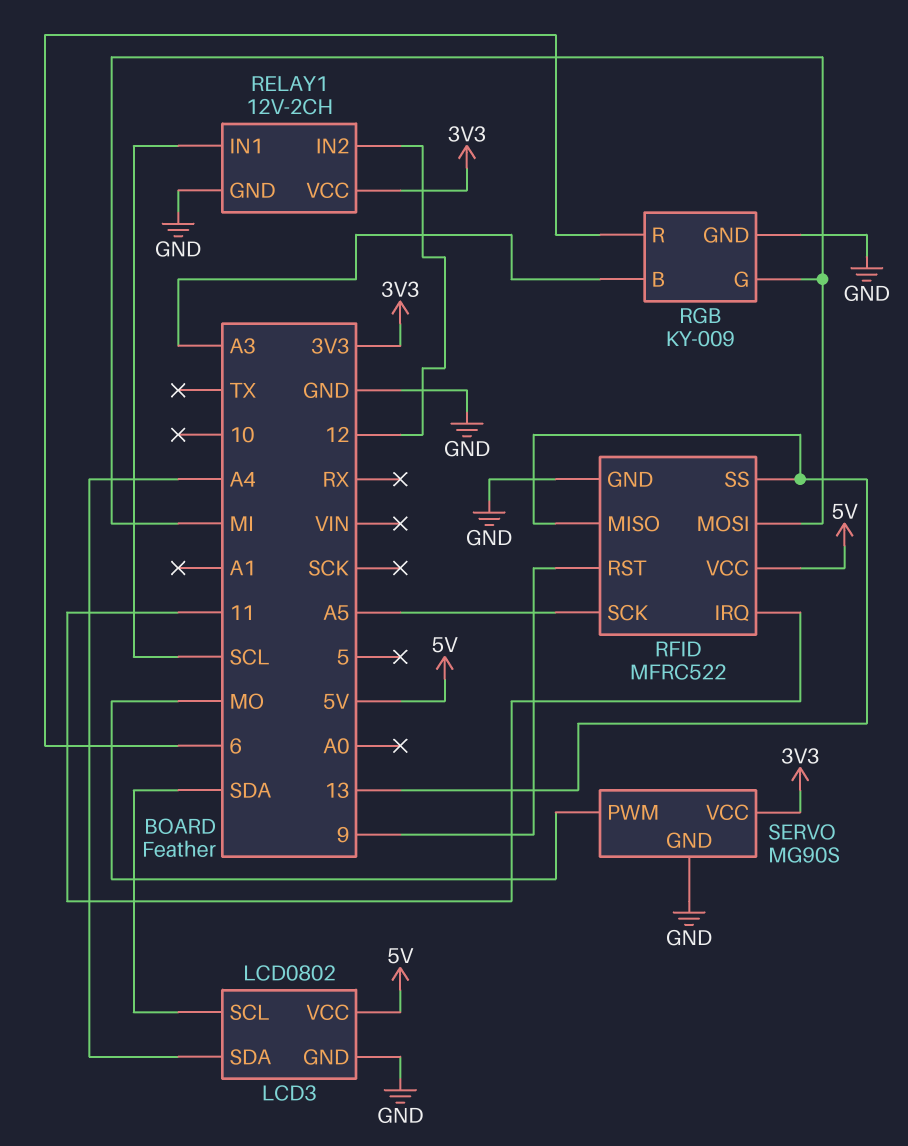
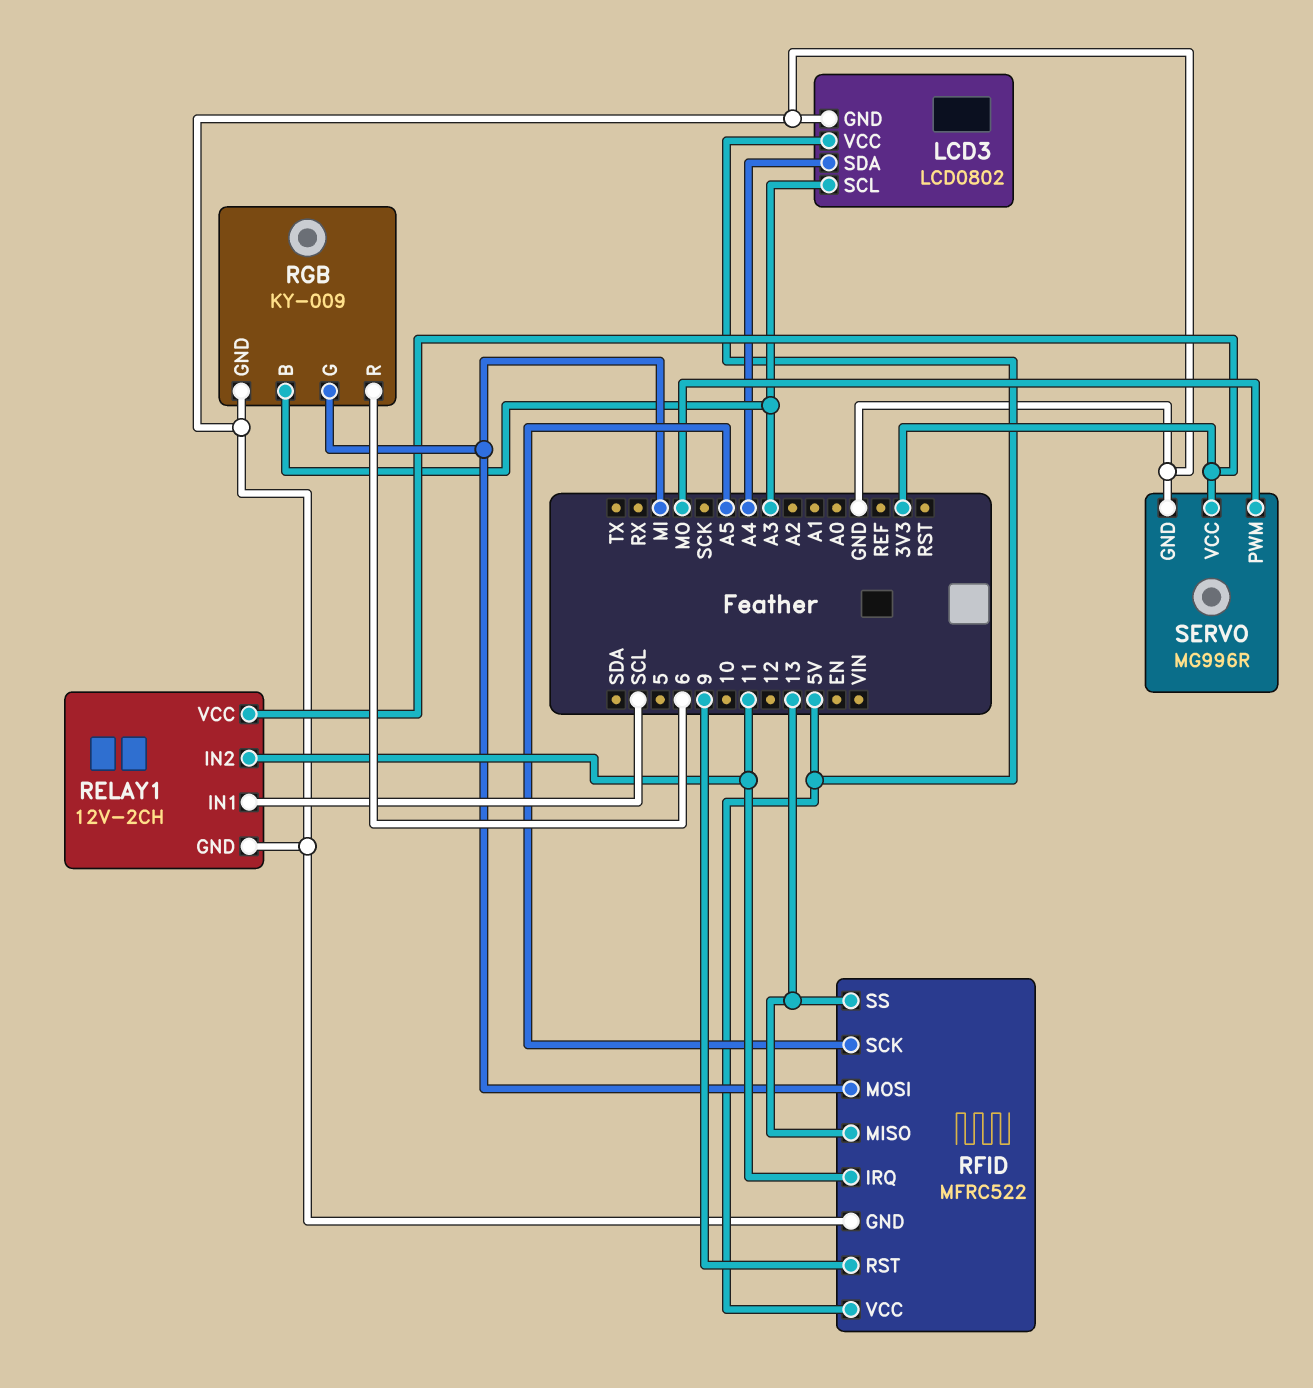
LCD3 pin SCL: SDA -> A3
RELAY1 pin IN2: 12 -> 11
SERVO: MG90S -> MG996R

